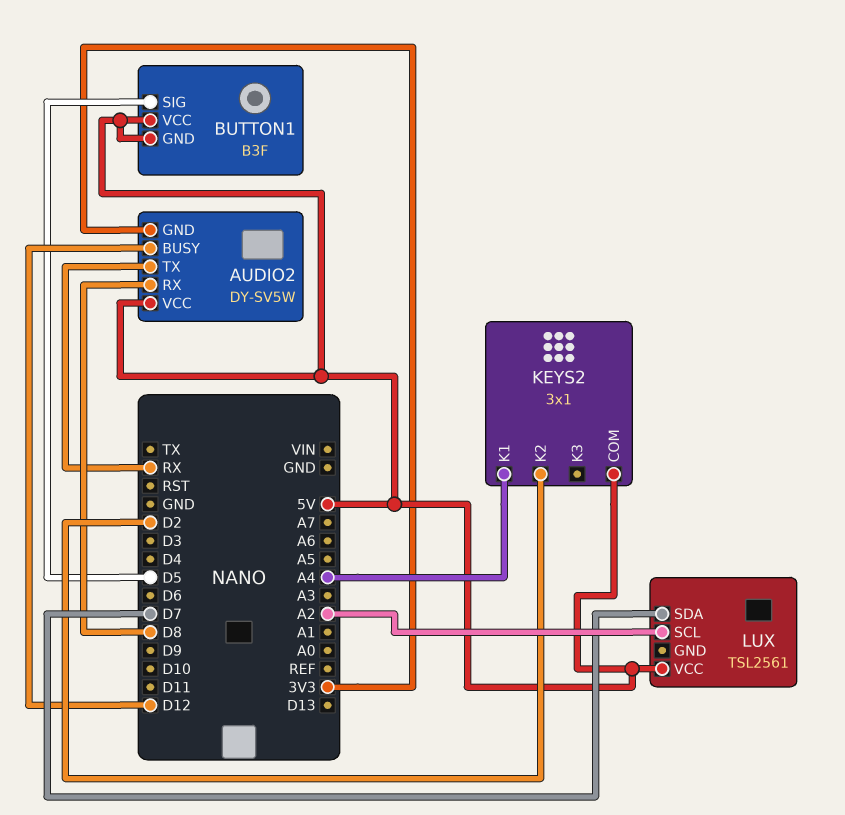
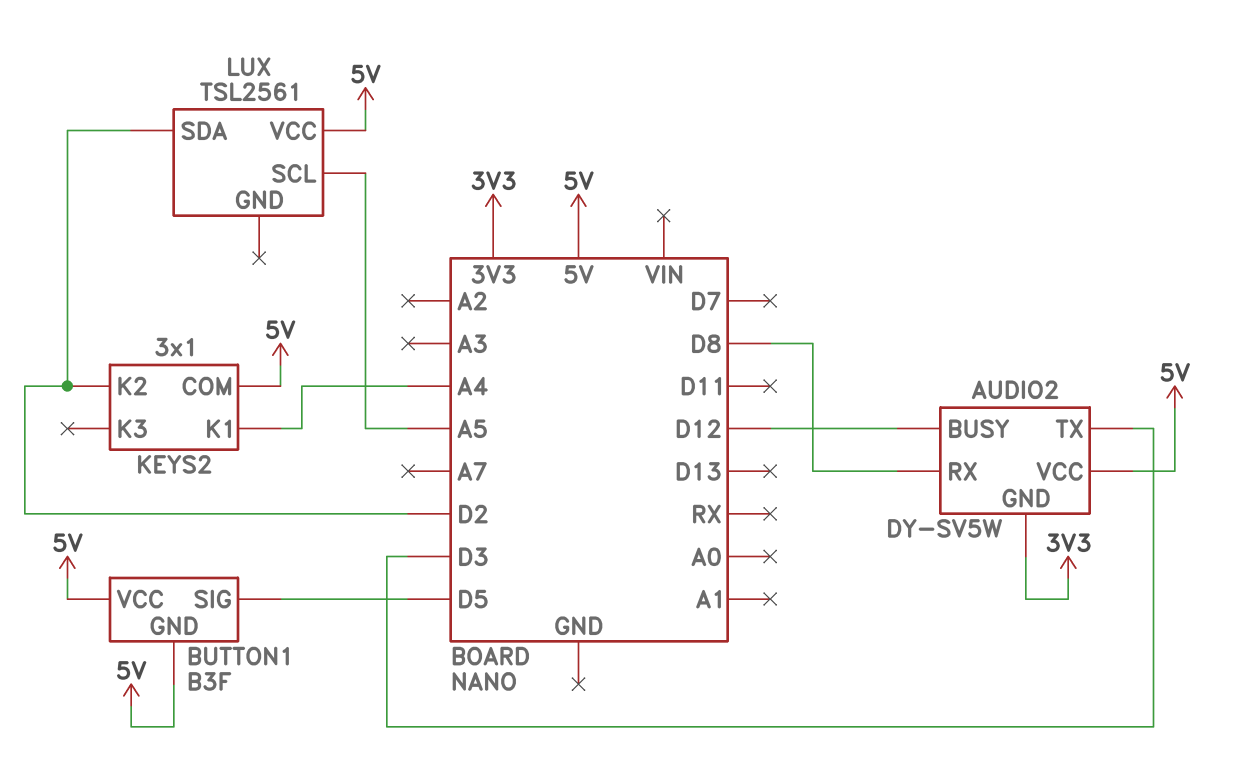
AUDIO2 pin TX: RX -> D3
LUX pin SCL: A2 -> A5
LUX pin SDA: D7 -> D2

